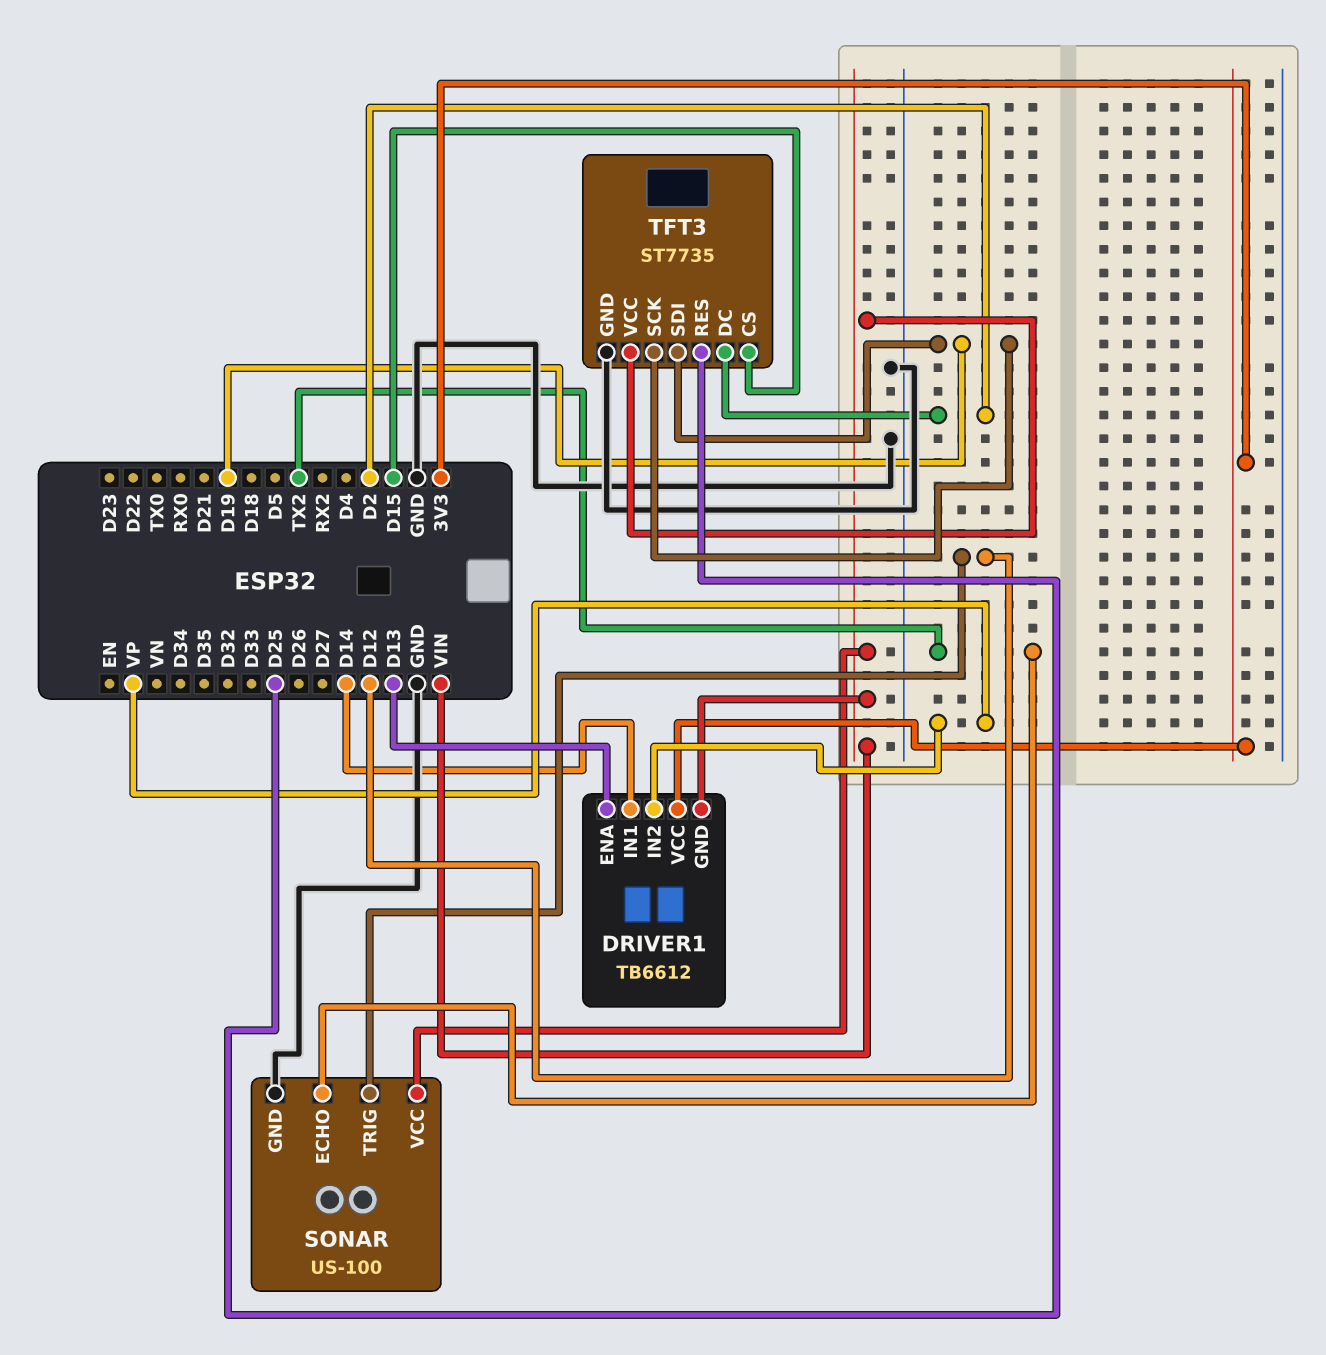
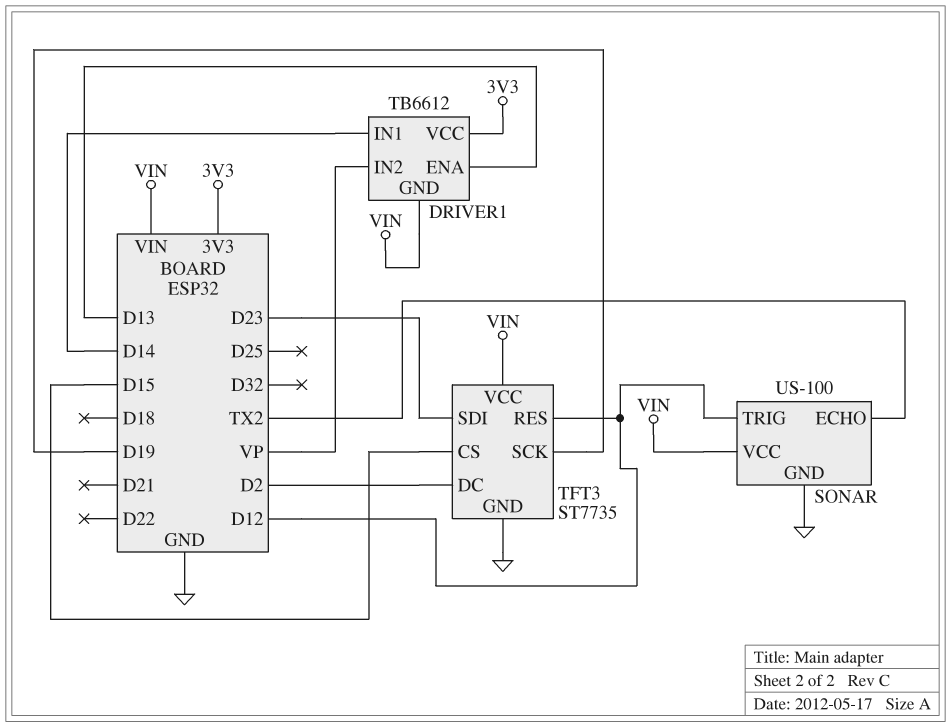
TFT3 pin RES: D25 -> D12
TFT3 pin SDI: D19 -> D23

